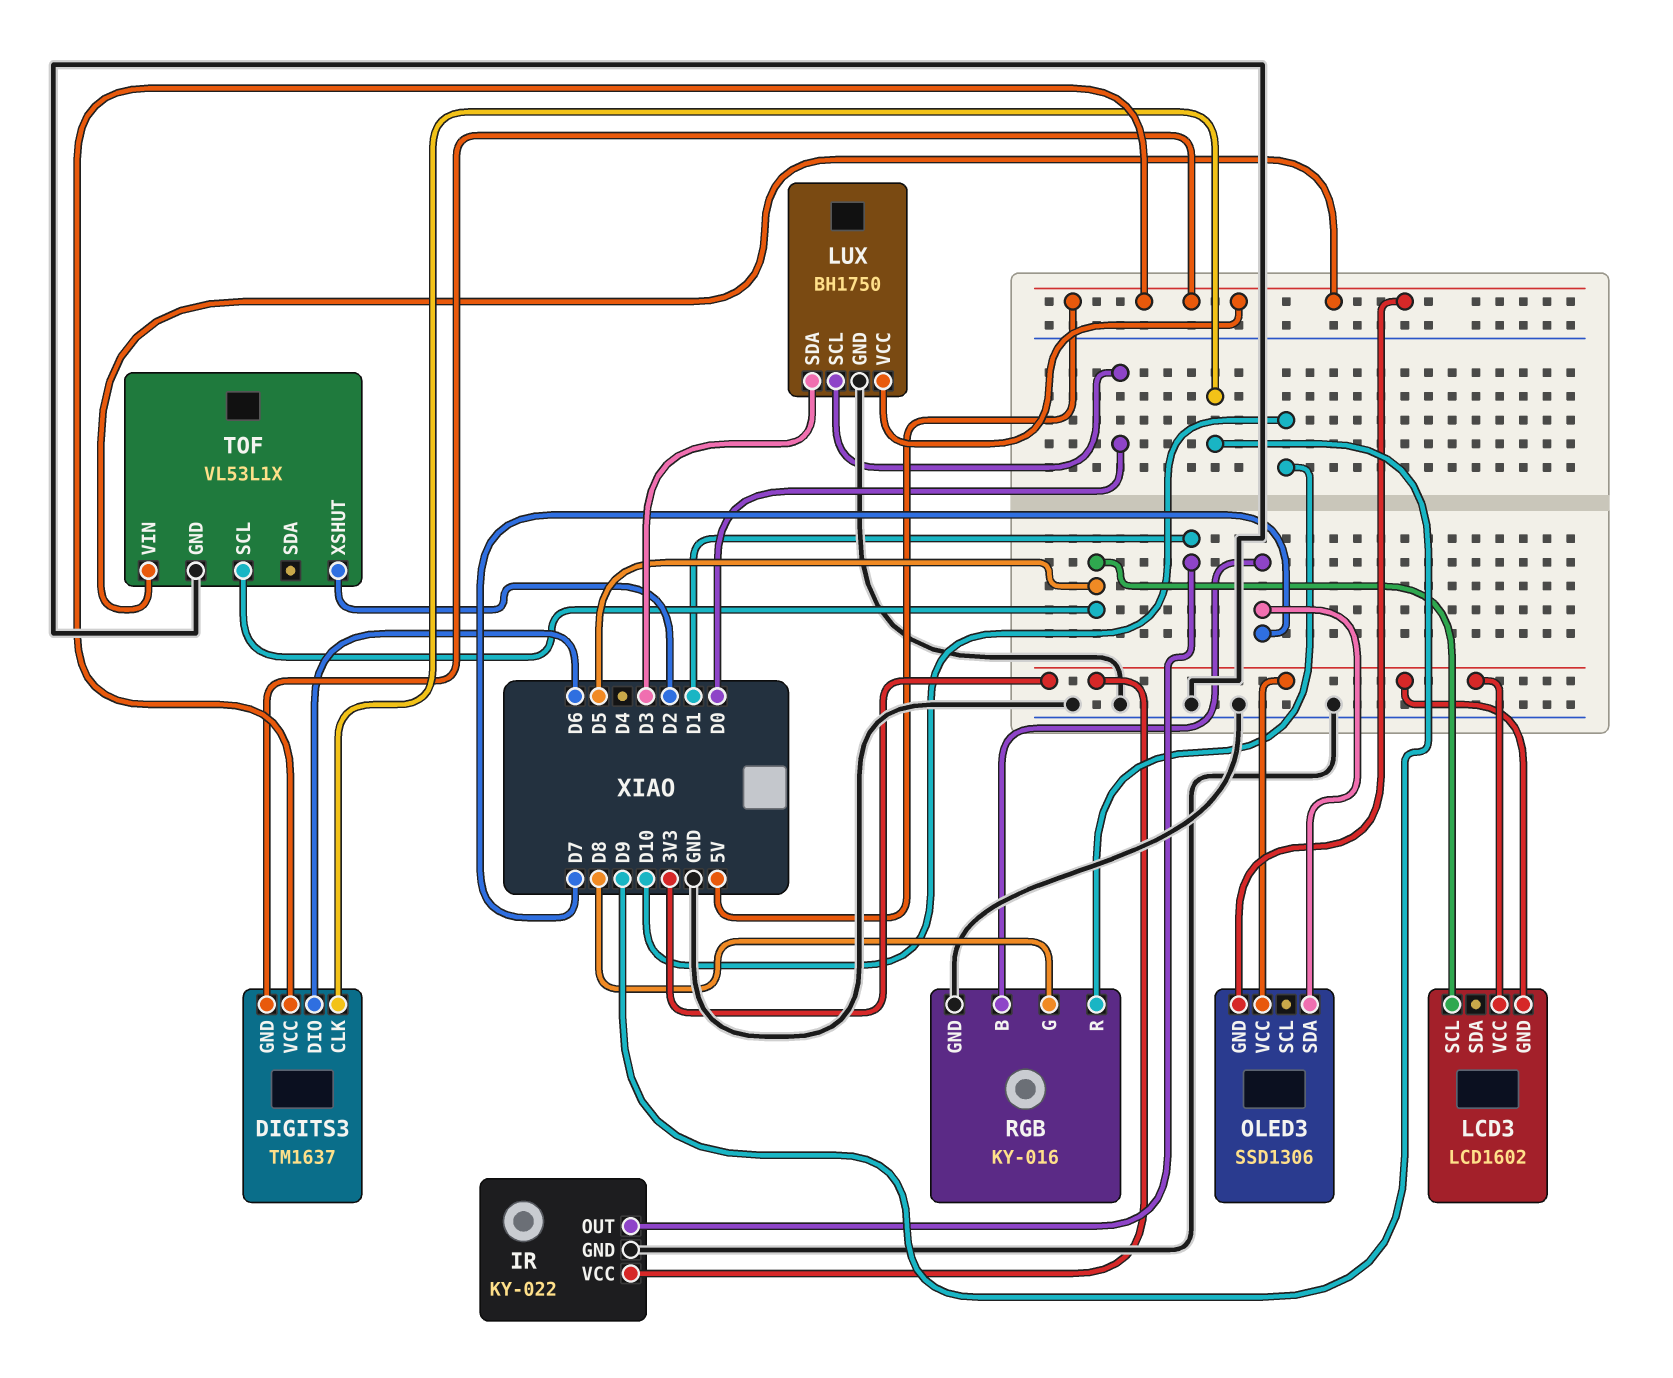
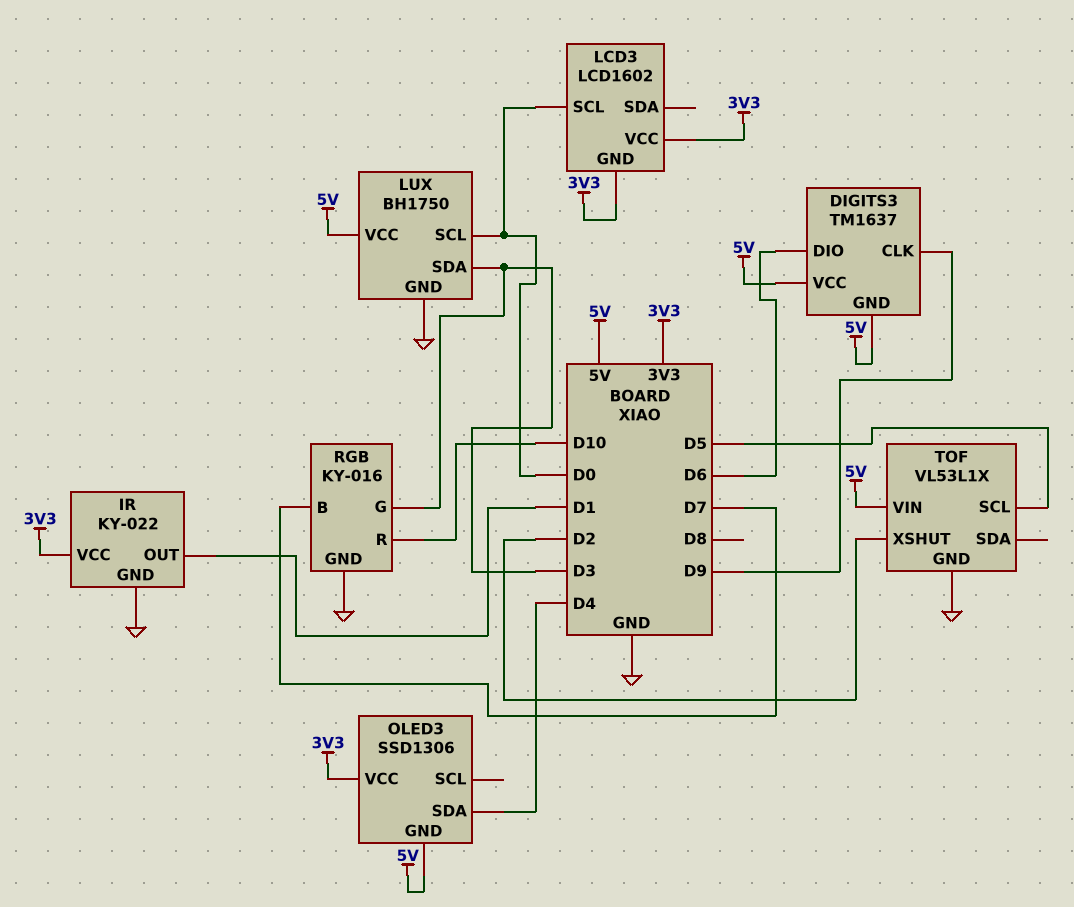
LCD3 pin SCL: D5 -> D0
OLED3 pin SDA: D7 -> D4
RGB pin G: D8 -> D3

